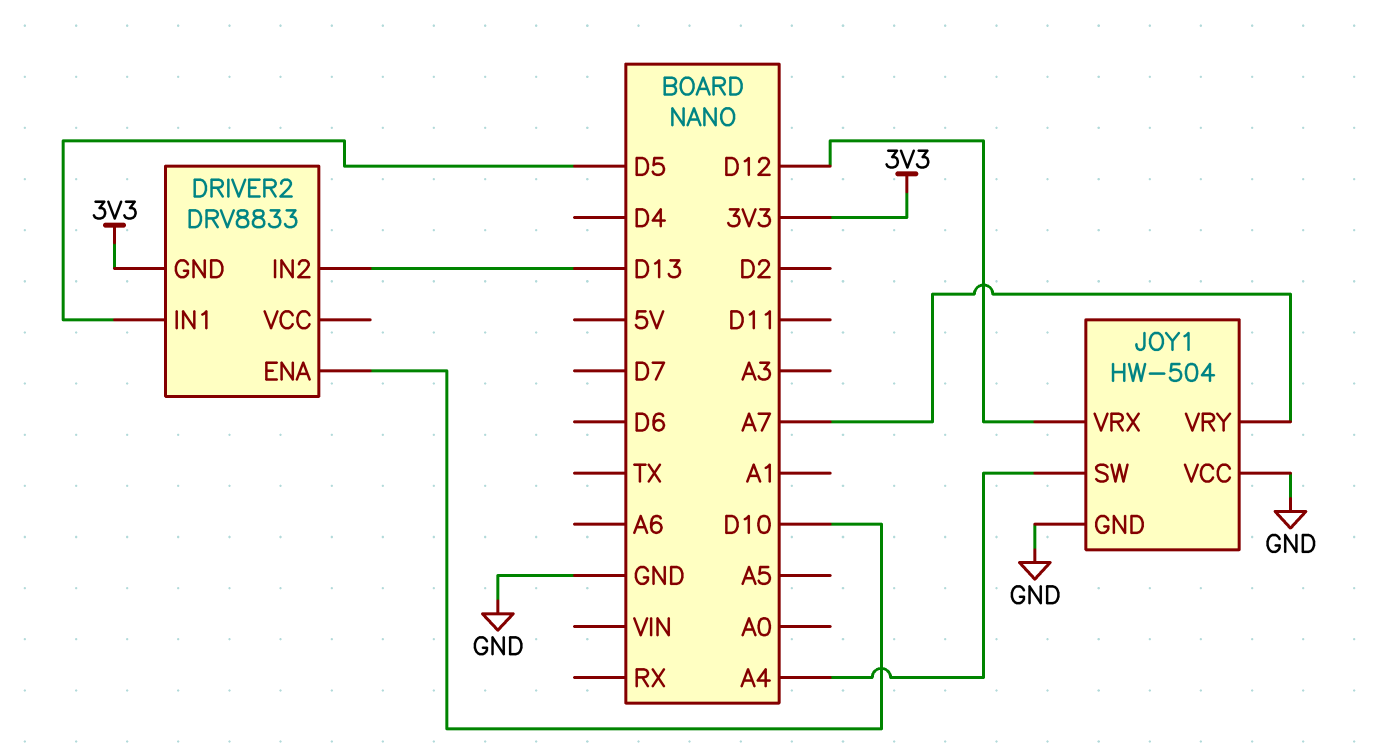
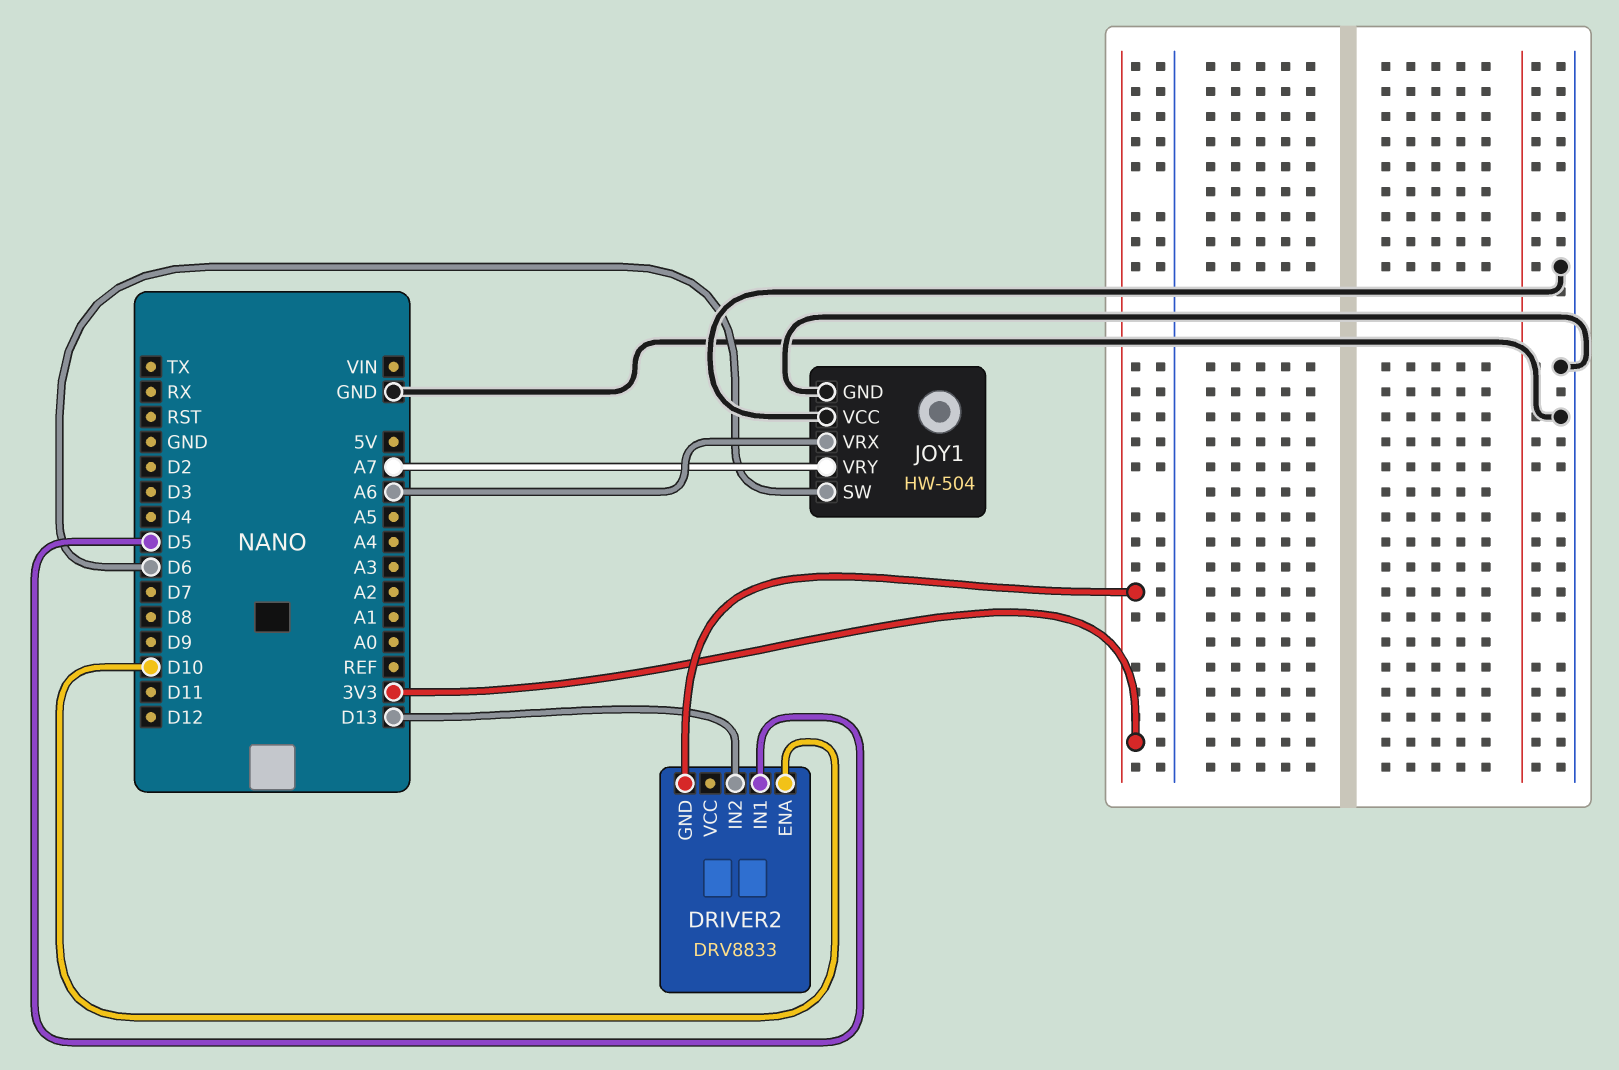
JOY1 pin SW: A4 -> D6
JOY1 pin VRX: D12 -> A6

